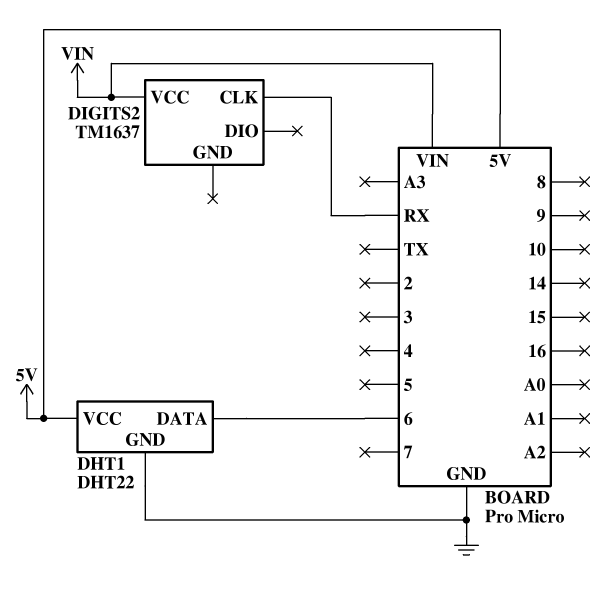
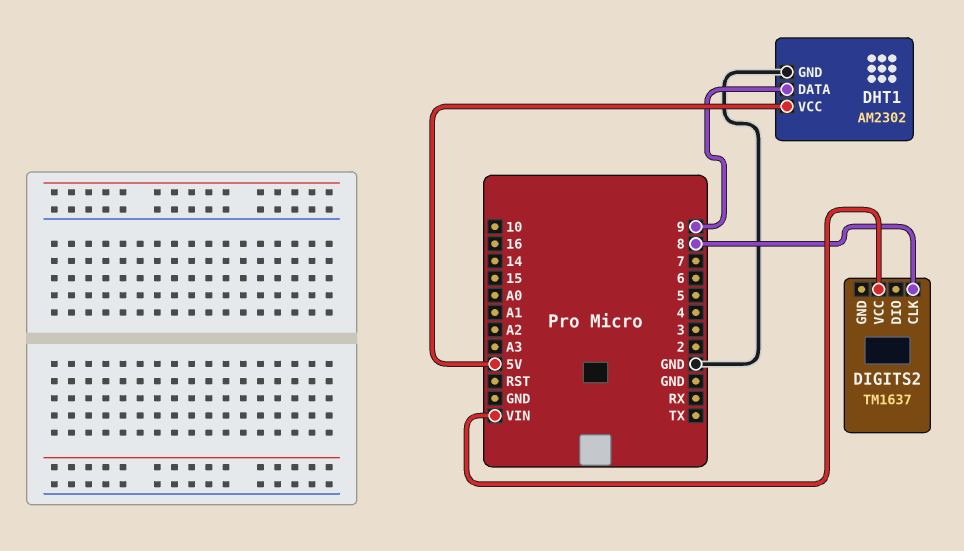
DHT1: DHT22 -> AM2302
DHT1 pin DATA: 6 -> 9
DIGITS2 pin CLK: RX -> 8

